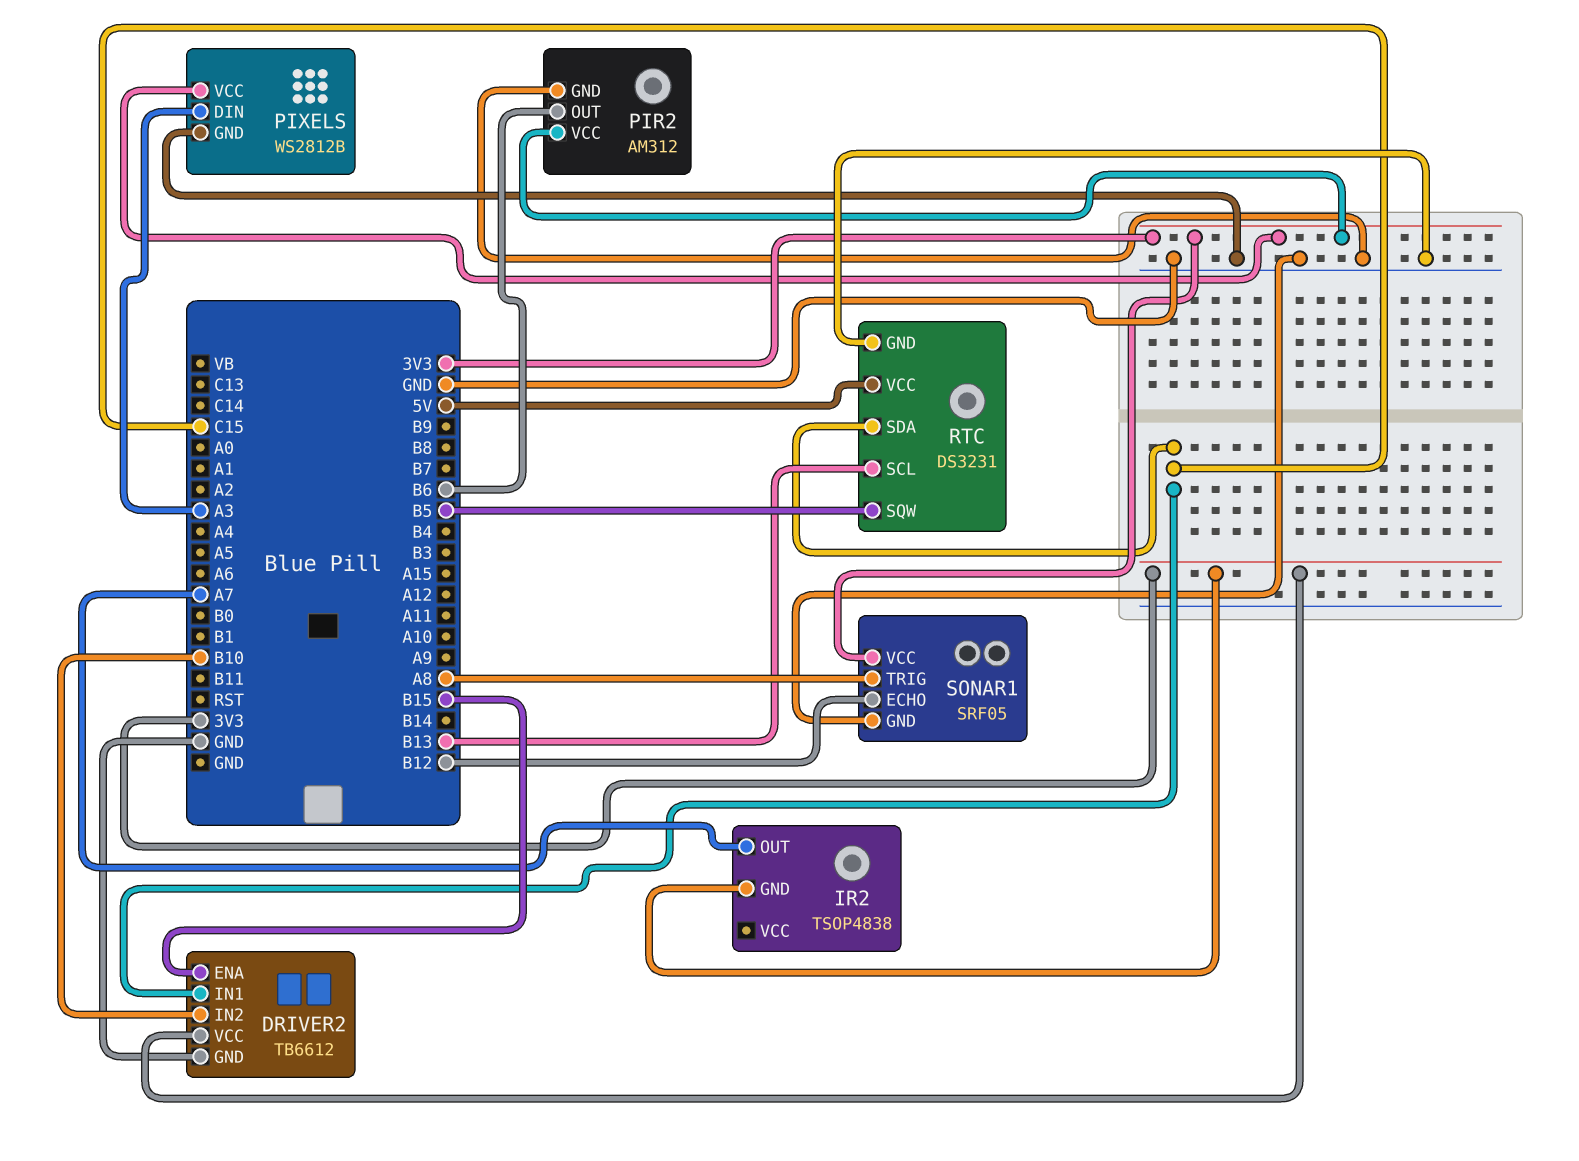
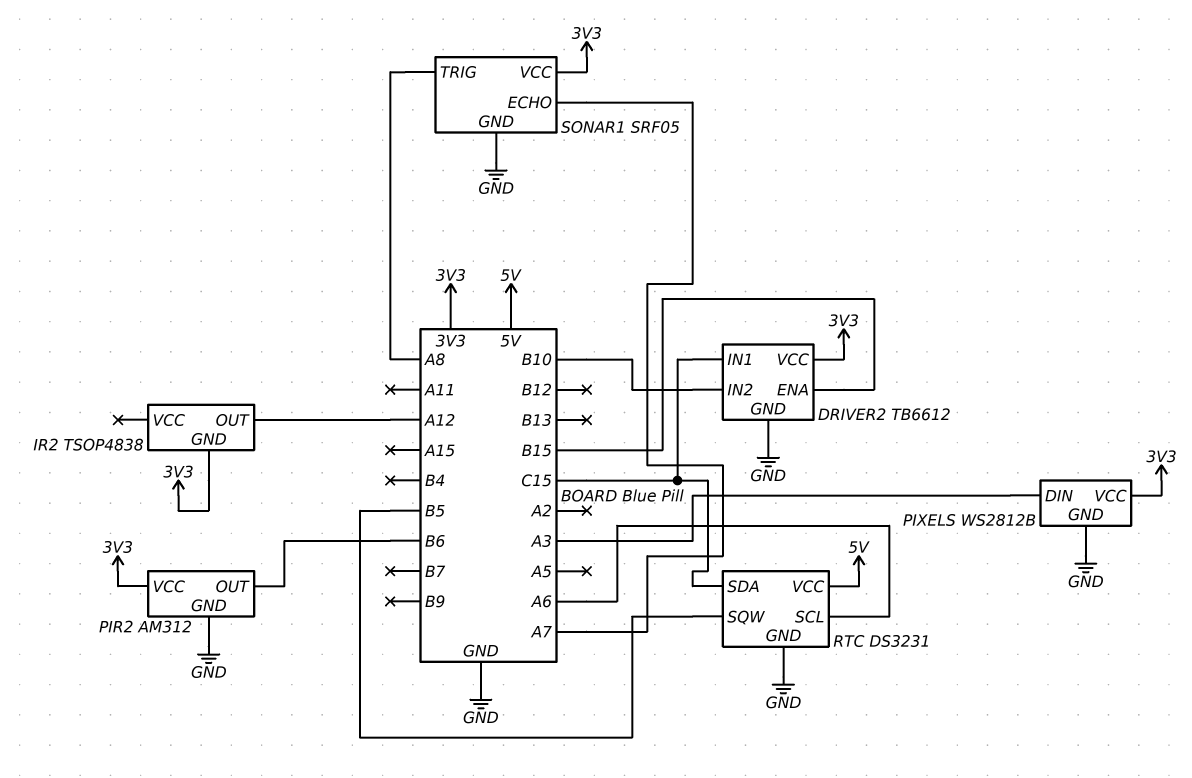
IR2 pin OUT: A7 -> A12
RTC pin SCL: B13 -> A6
SONAR1 pin ECHO: B12 -> A7

